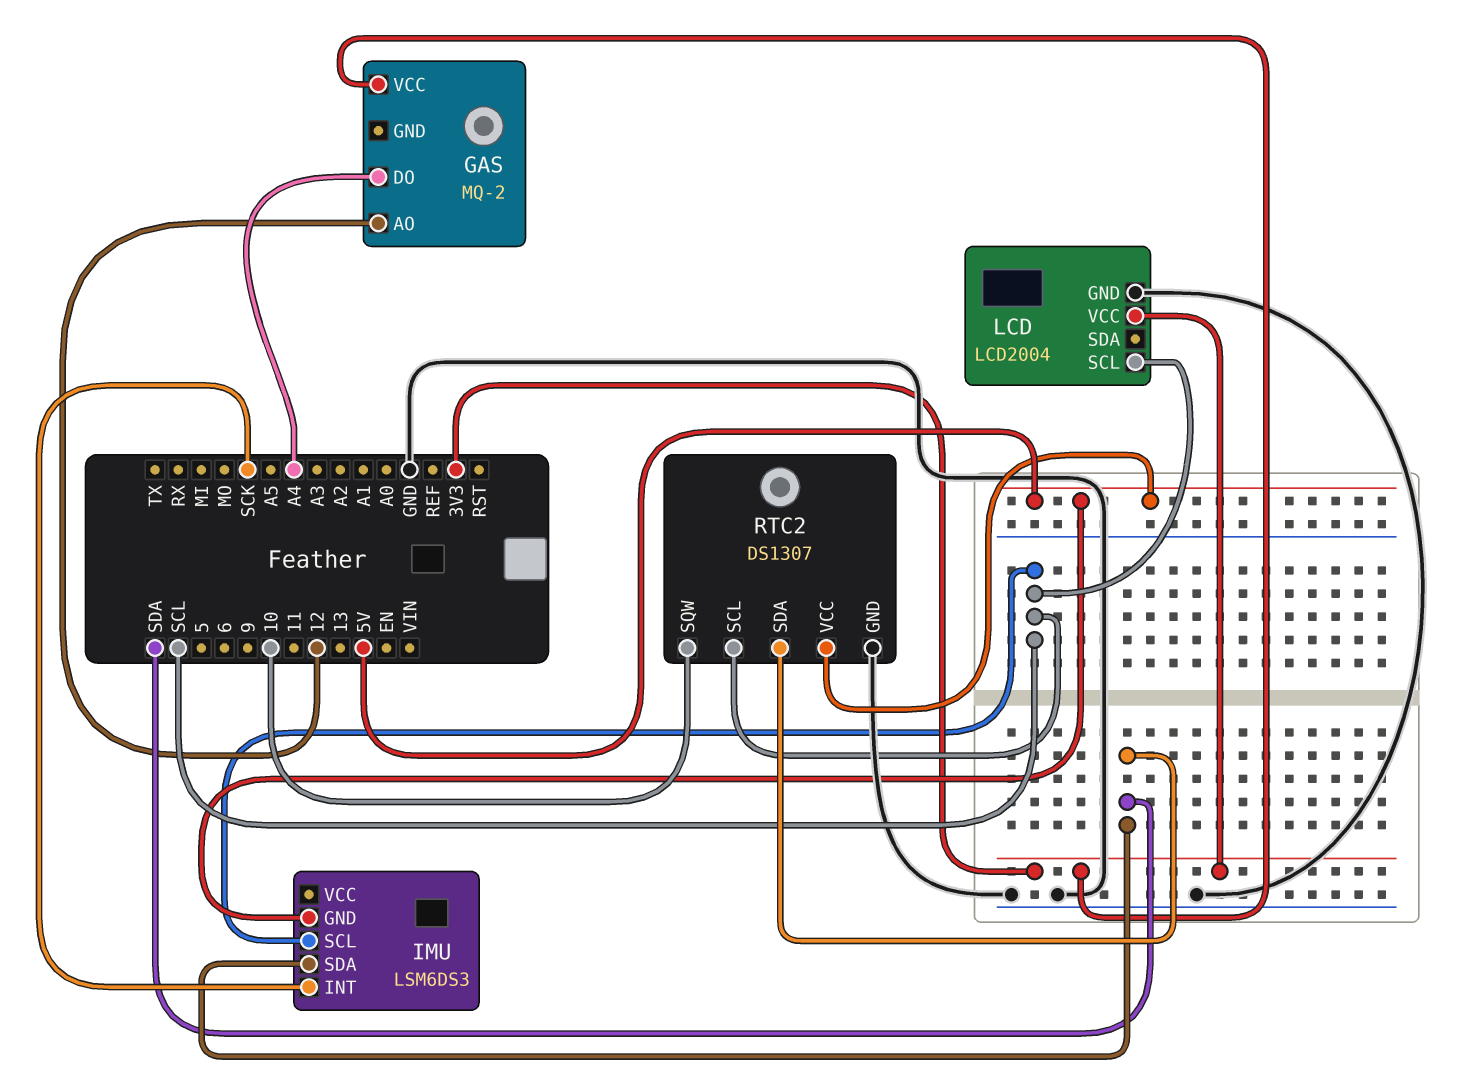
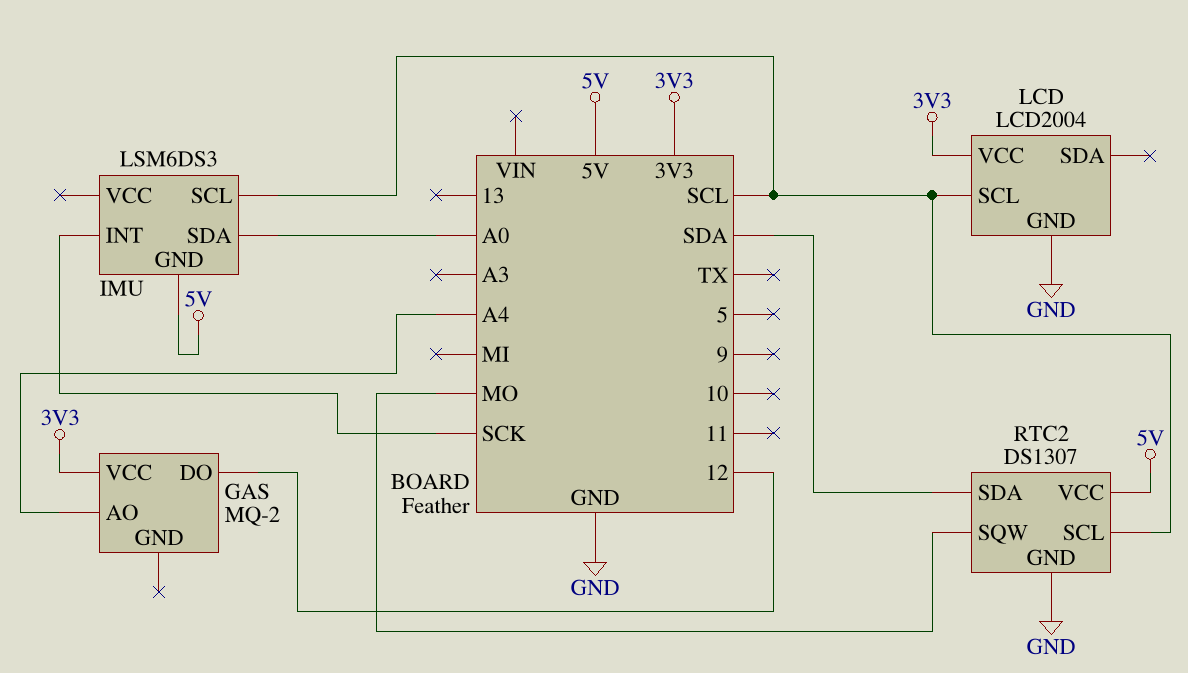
GAS pin AO: 12 -> A4
GAS pin DO: A4 -> 12
IMU pin SDA: SDA -> A0
RTC2 pin SQW: 10 -> MO

